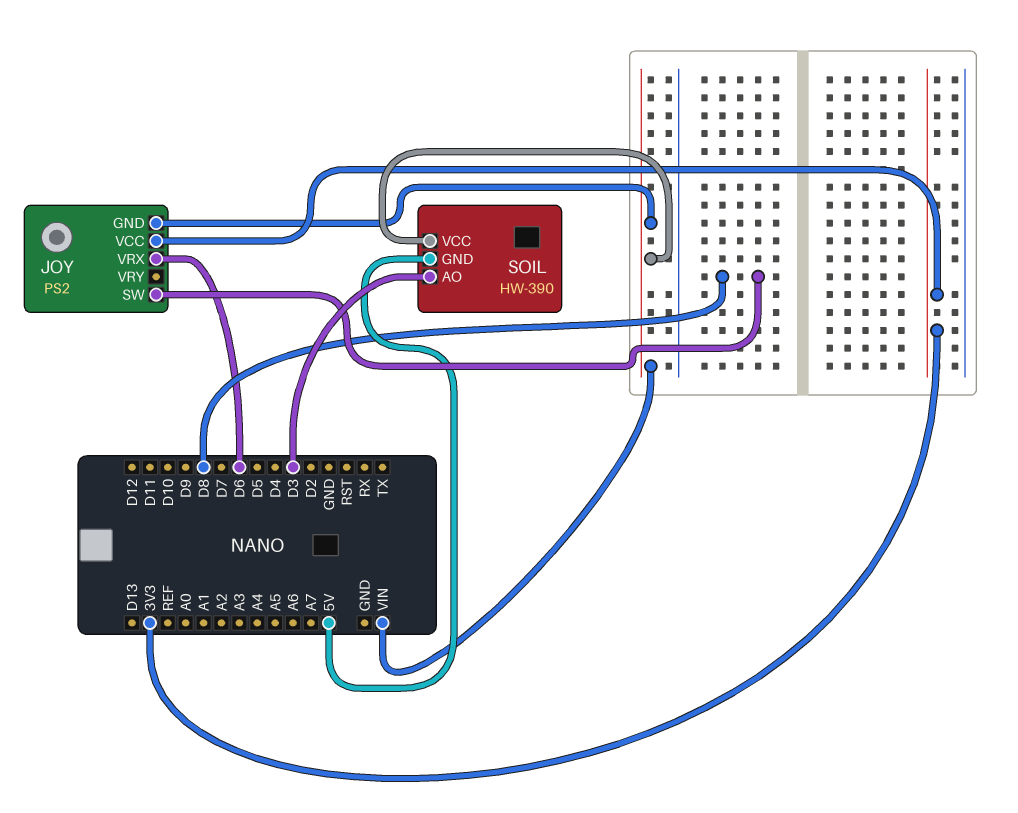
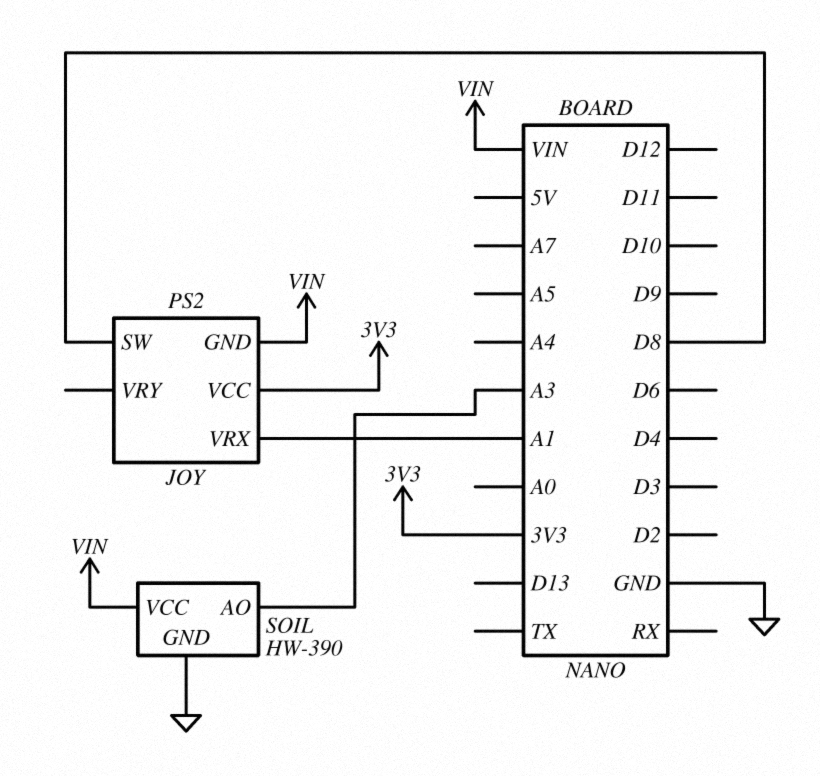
JOY pin VRX: D6 -> A1
SOIL pin AO: D3 -> A3
SOIL pin GND: 5V -> GND

